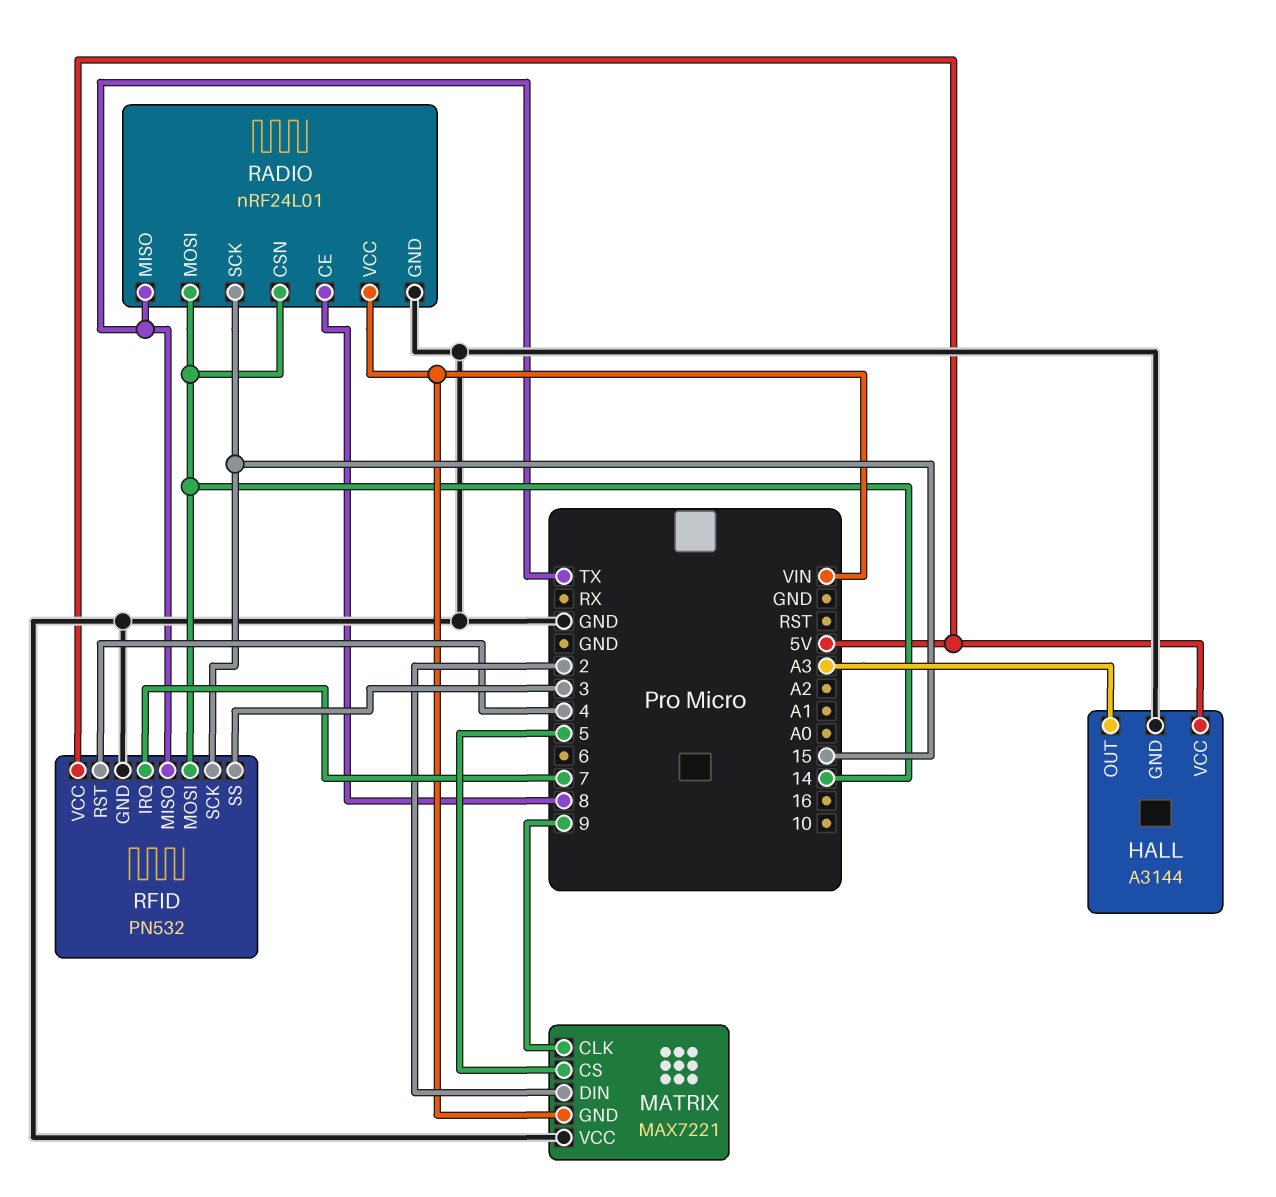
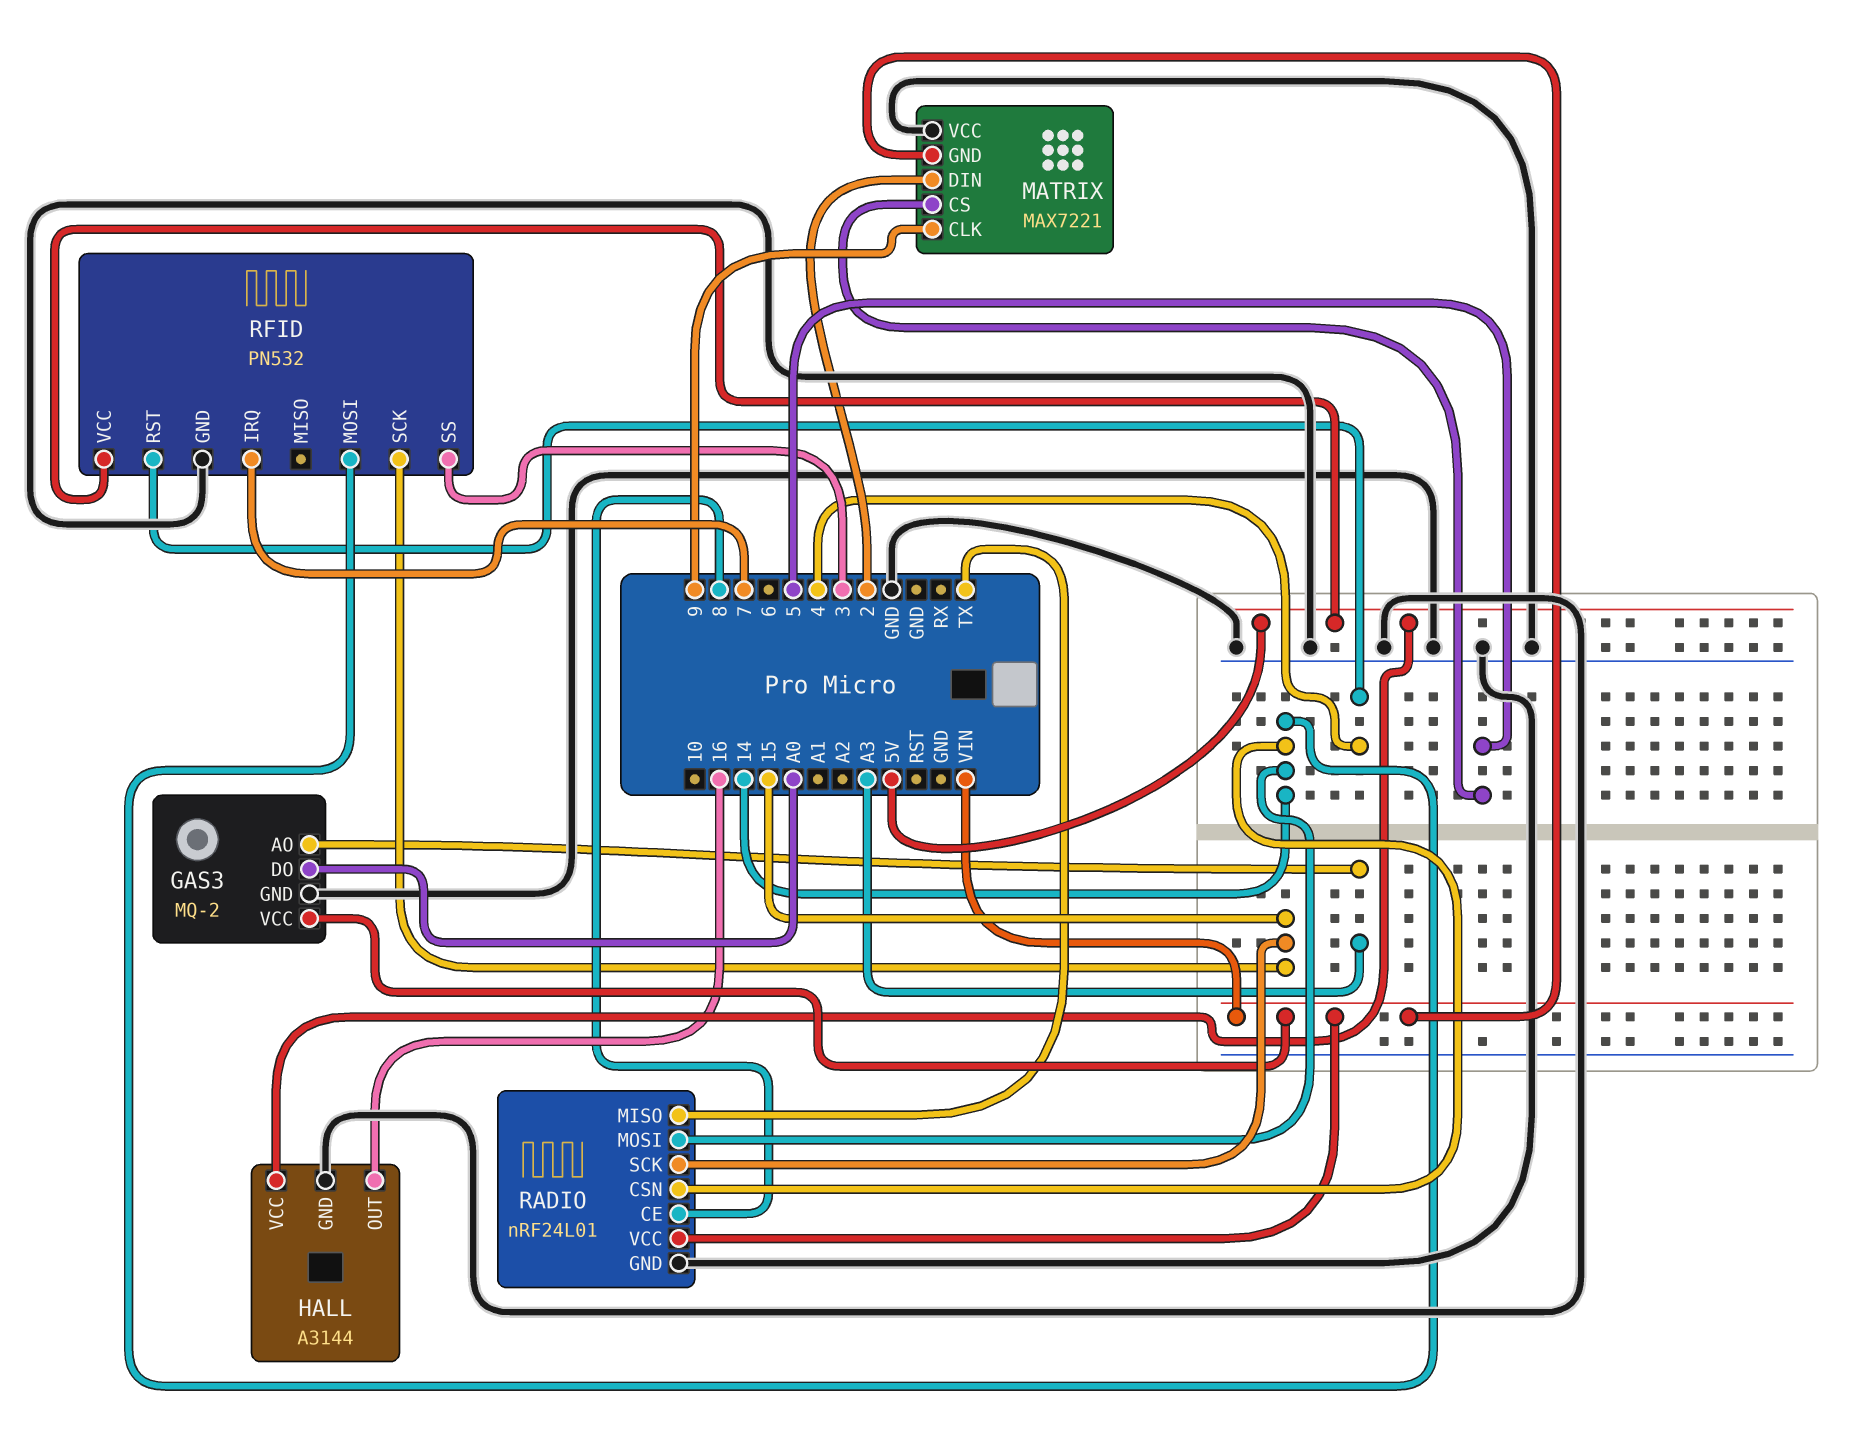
GAS3: none -> MQ-2
GAS3 pin AO: none -> A3
GAS3 pin DO: none -> A0
GAS3 pin GND: none -> GND
GAS3 pin VCC: none -> VIN
HALL pin OUT: A3 -> 16
RFID pin MISO: TX -> none

